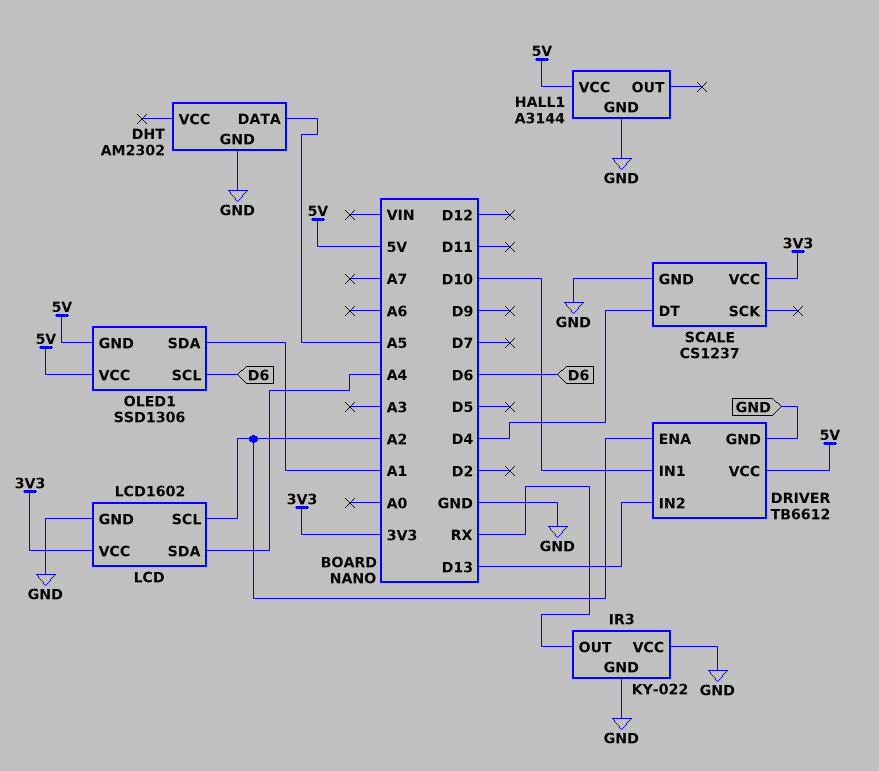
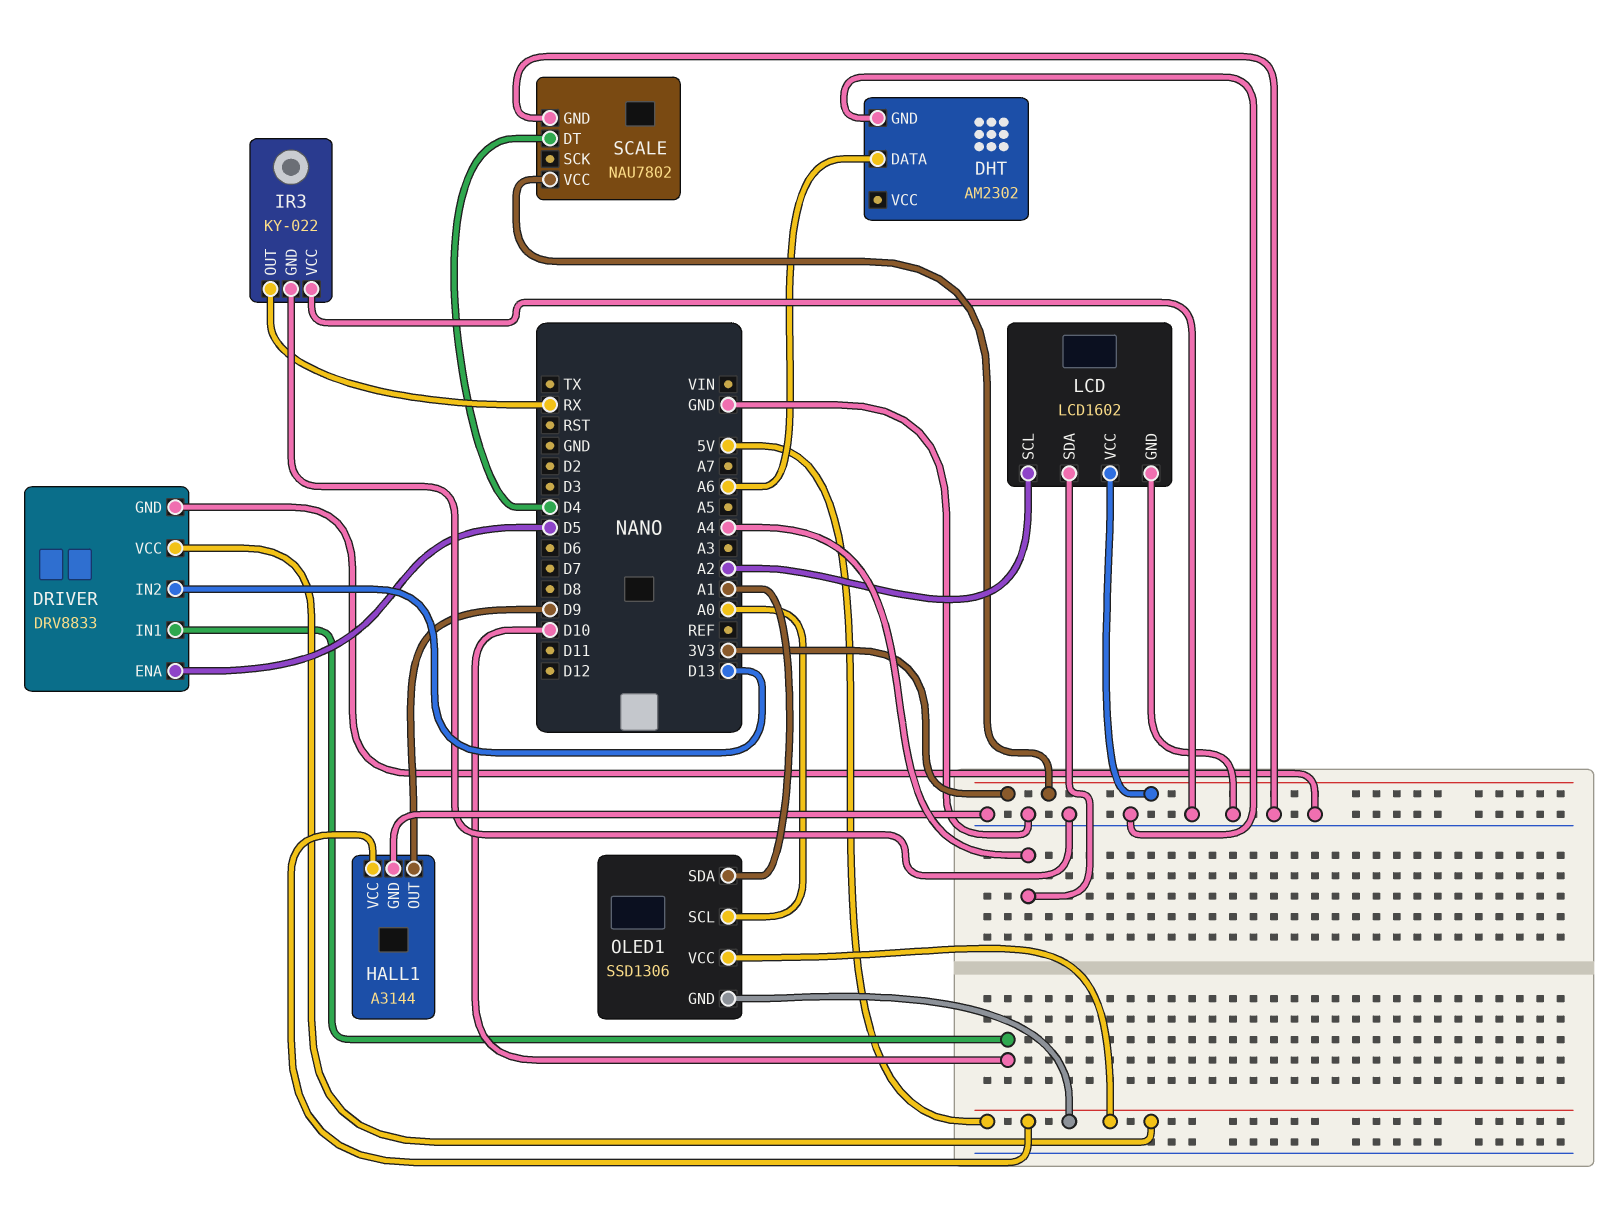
DHT pin DATA: A5 -> A6
DRIVER: TB6612 -> DRV8833
DRIVER pin ENA: A2 -> D5
HALL1 pin OUT: none -> D9
OLED1 pin SCL: D6 -> A0
SCALE: CS1237 -> NAU7802

